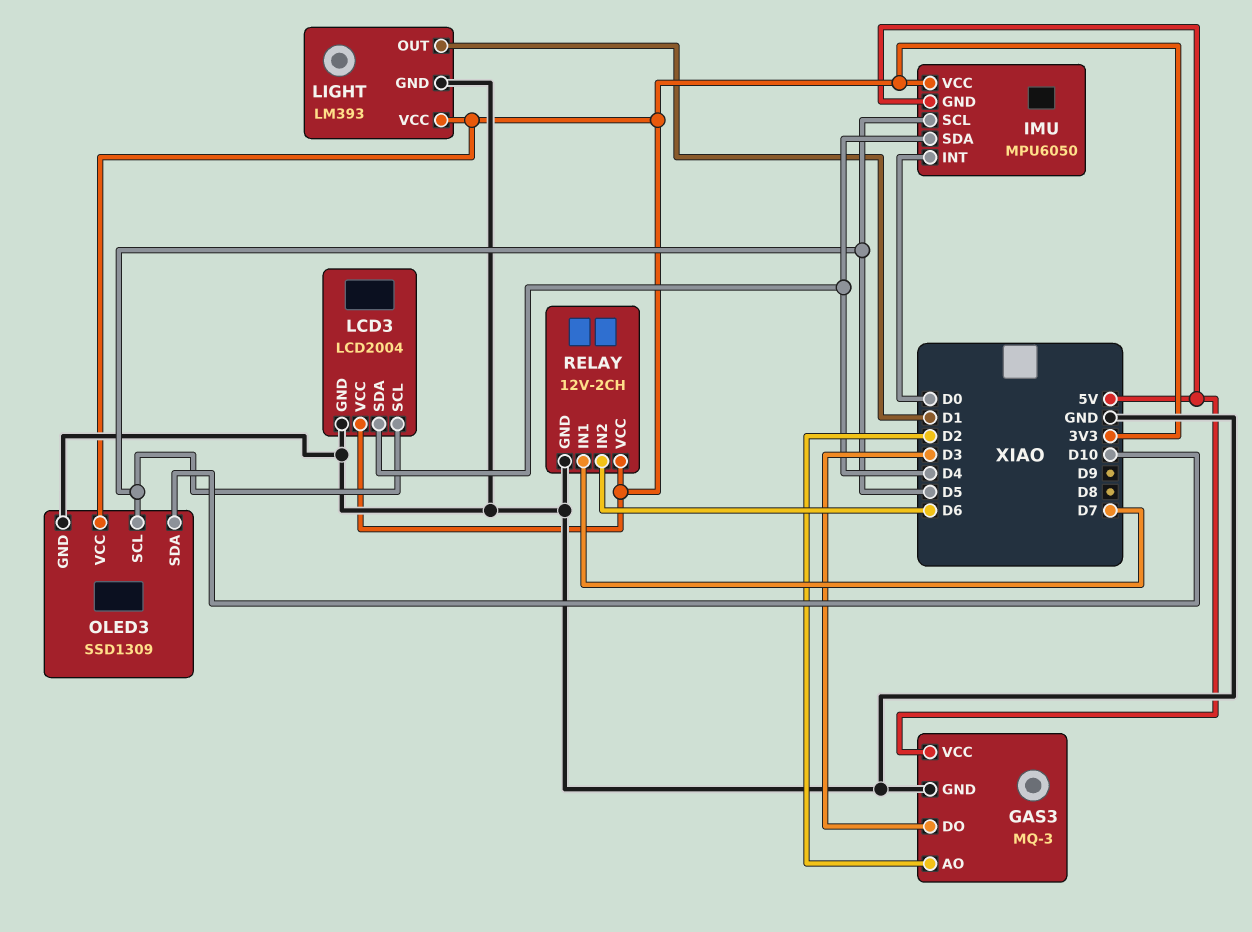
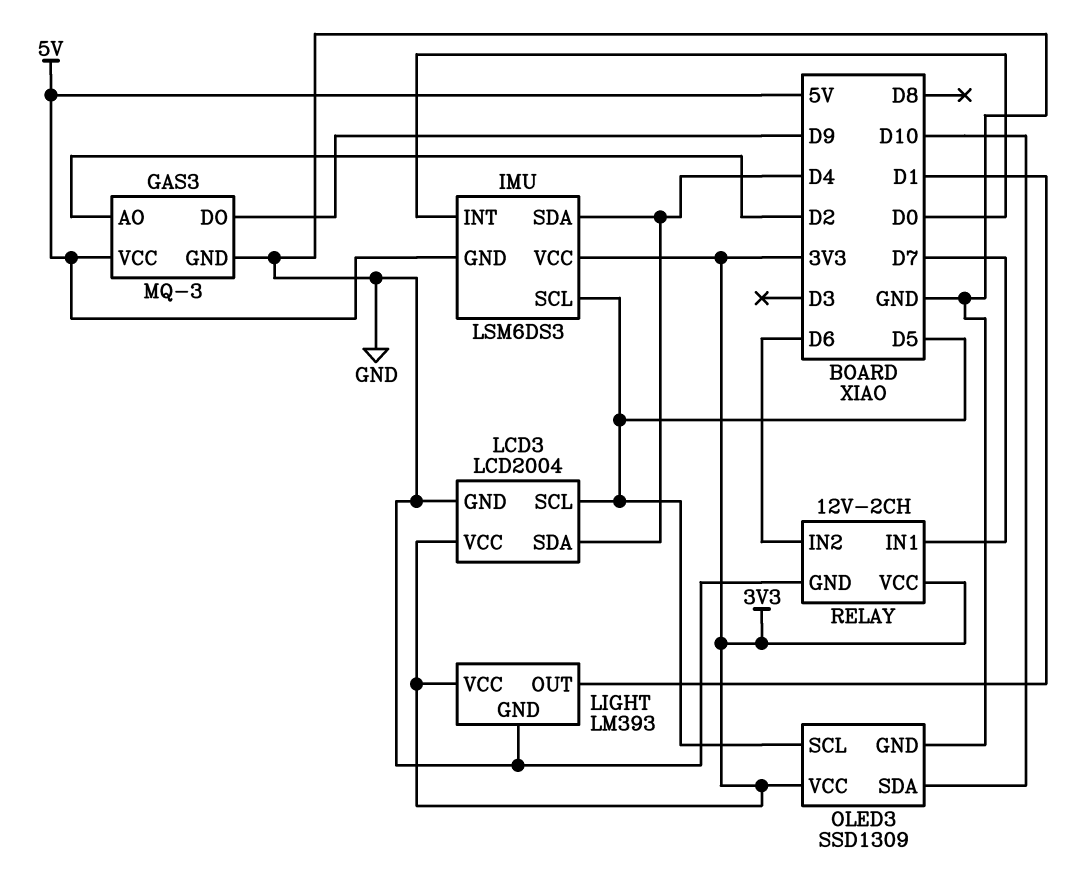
GAS3 pin DO: D3 -> D9
IMU: MPU6050 -> LSM6DS3

